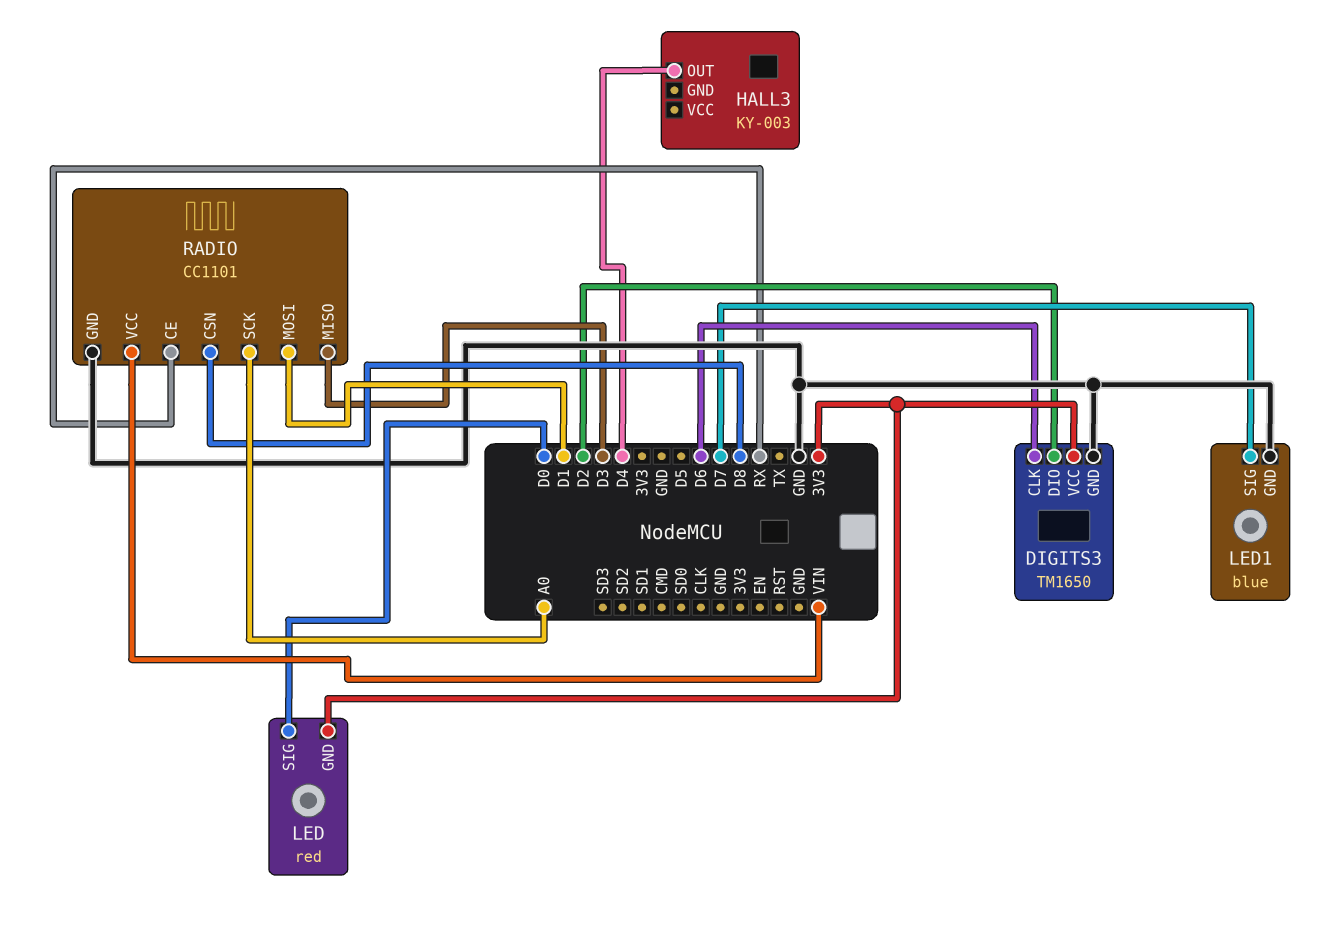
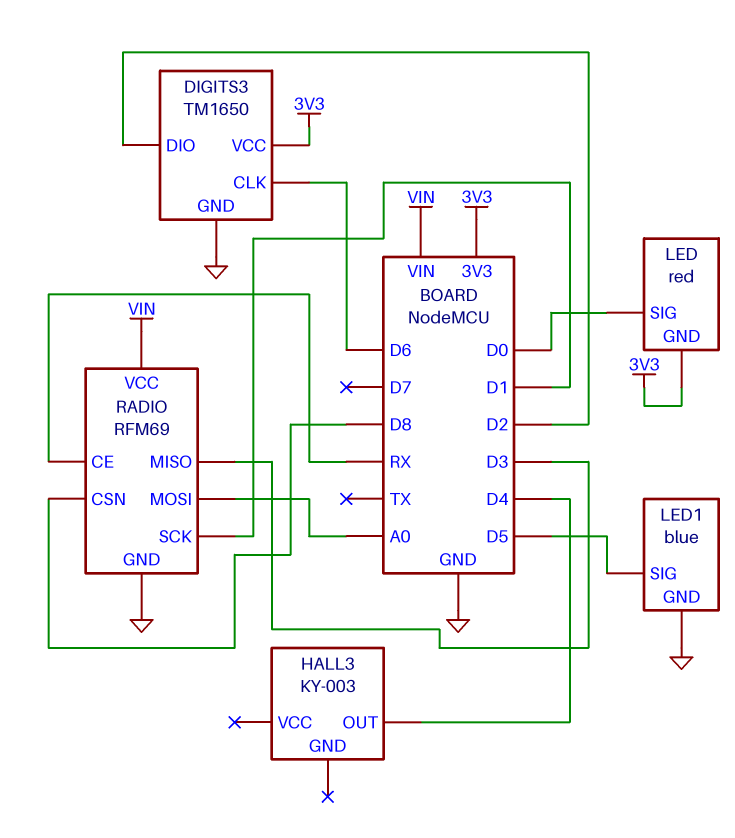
LED1 pin SIG: D7 -> D5
RADIO: CC1101 -> RFM69
RADIO pin MOSI: D1 -> A0
RADIO pin SCK: A0 -> D1

